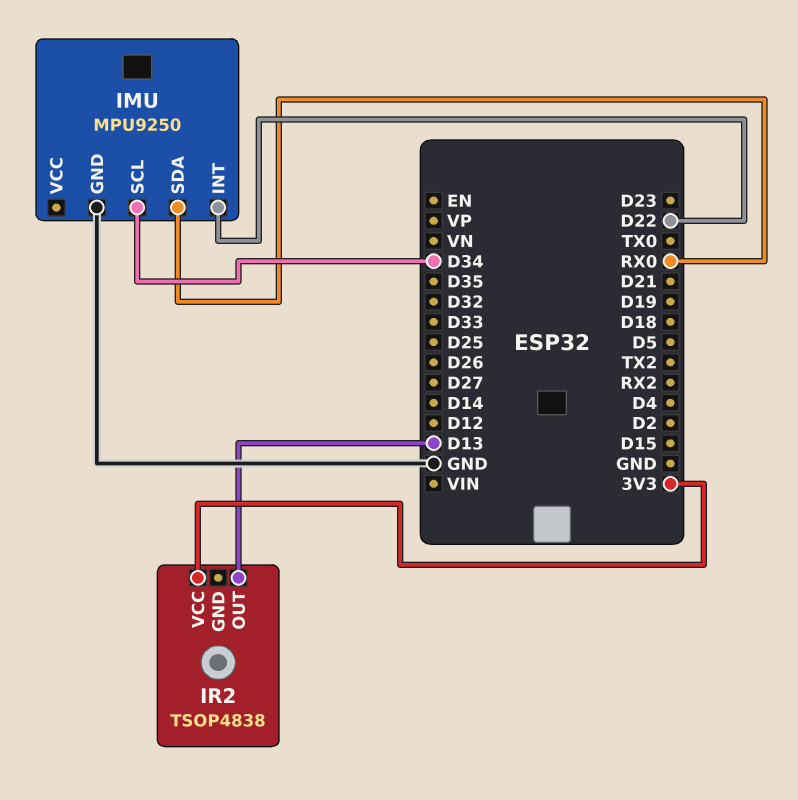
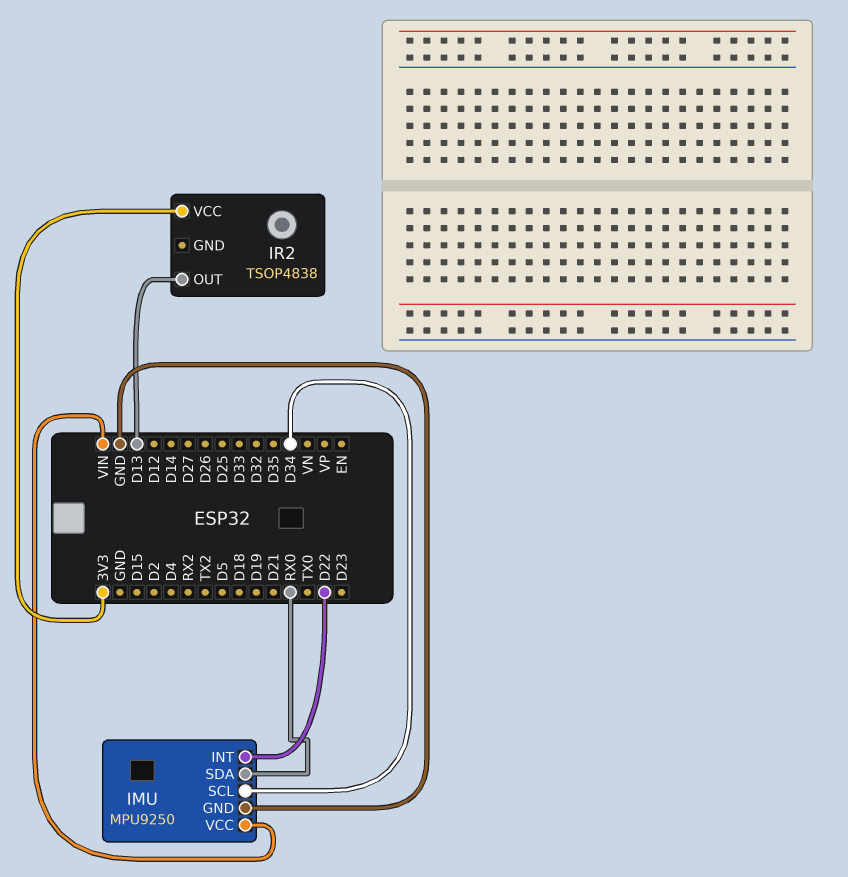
IMU pin VCC: none -> VIN

